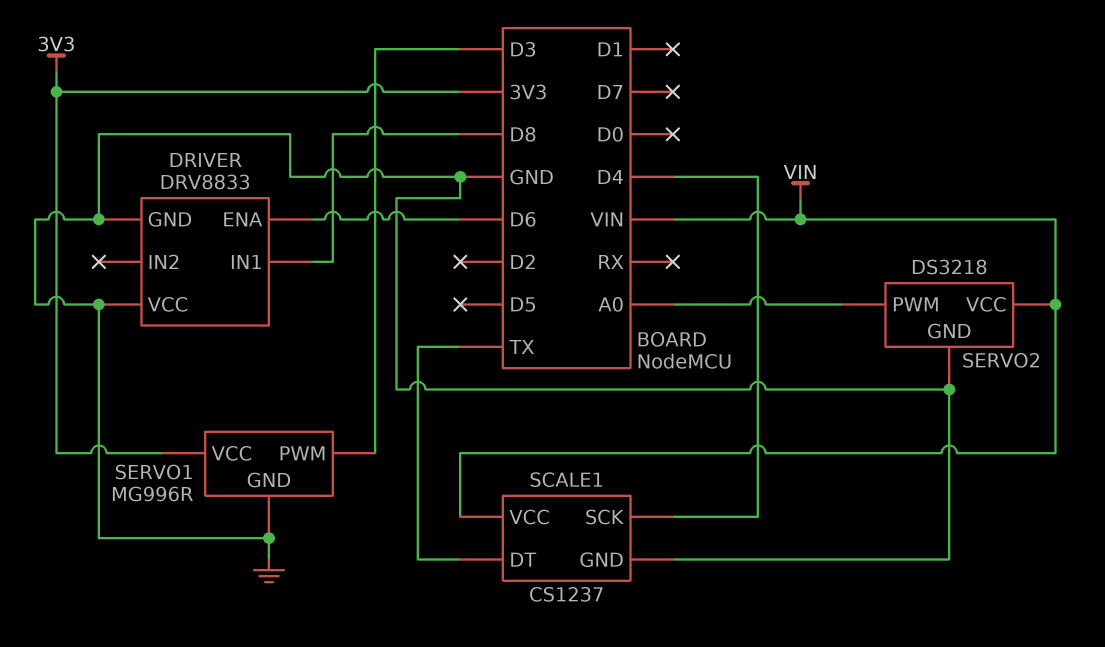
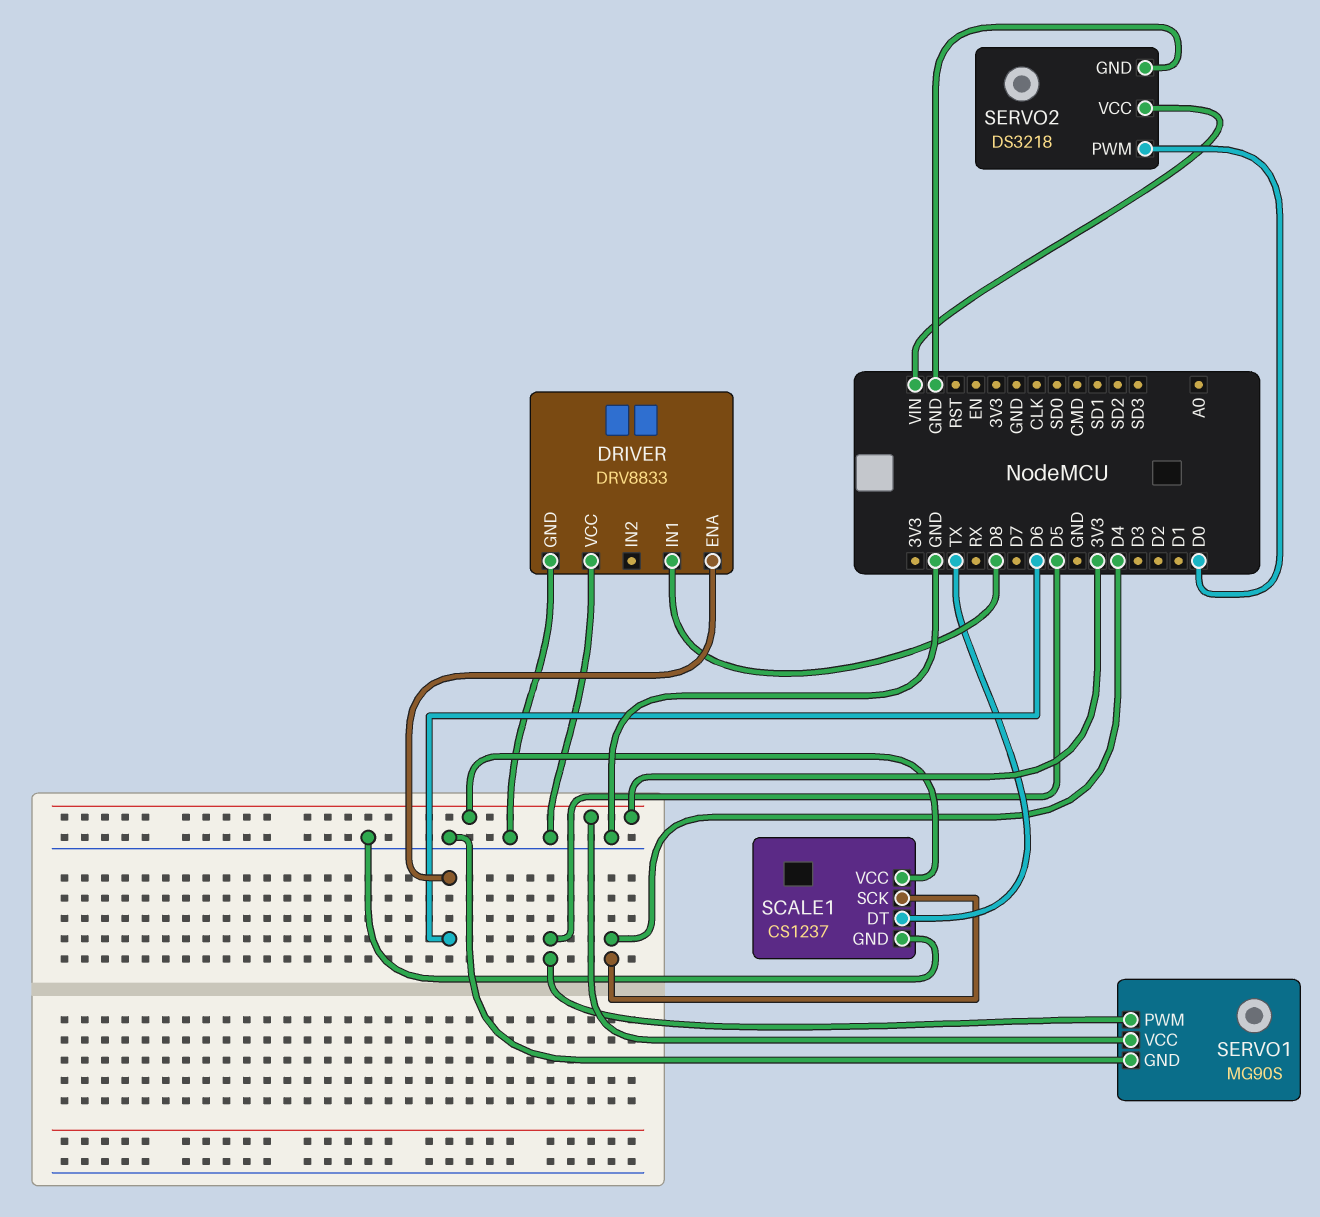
SCALE1 pin VCC: VIN -> 3V3
SERVO1: MG996R -> MG90S
SERVO1 pin PWM: D3 -> D5
SERVO2 pin PWM: A0 -> D0

